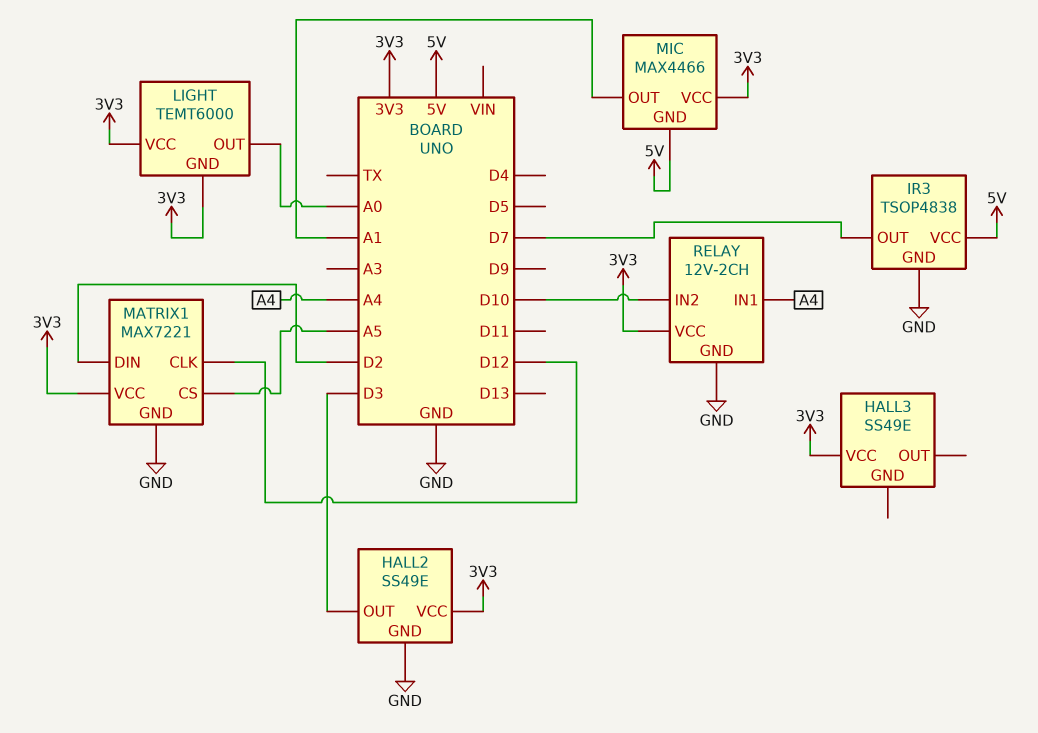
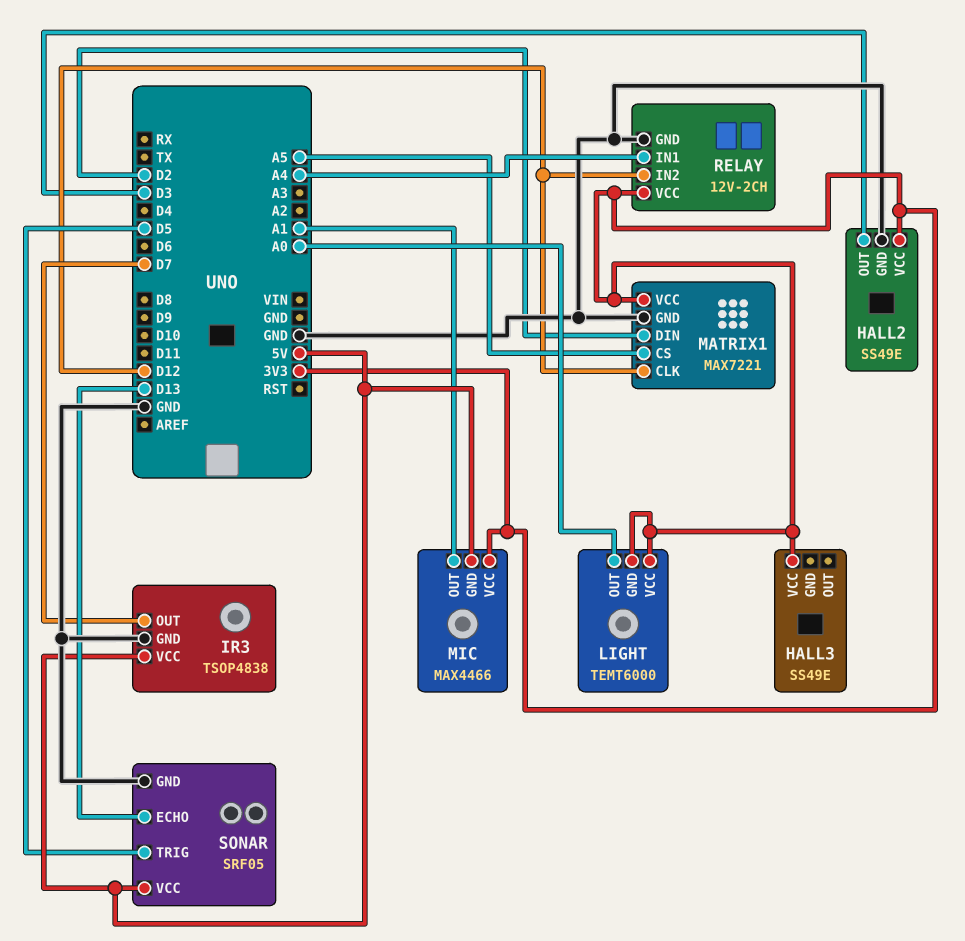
RELAY pin IN2: D10 -> D12
SONAR: none -> SRF05
SONAR pin ECHO: none -> D13
SONAR pin GND: none -> GND
SONAR pin TRIG: none -> D5
SONAR pin VCC: none -> 5V

